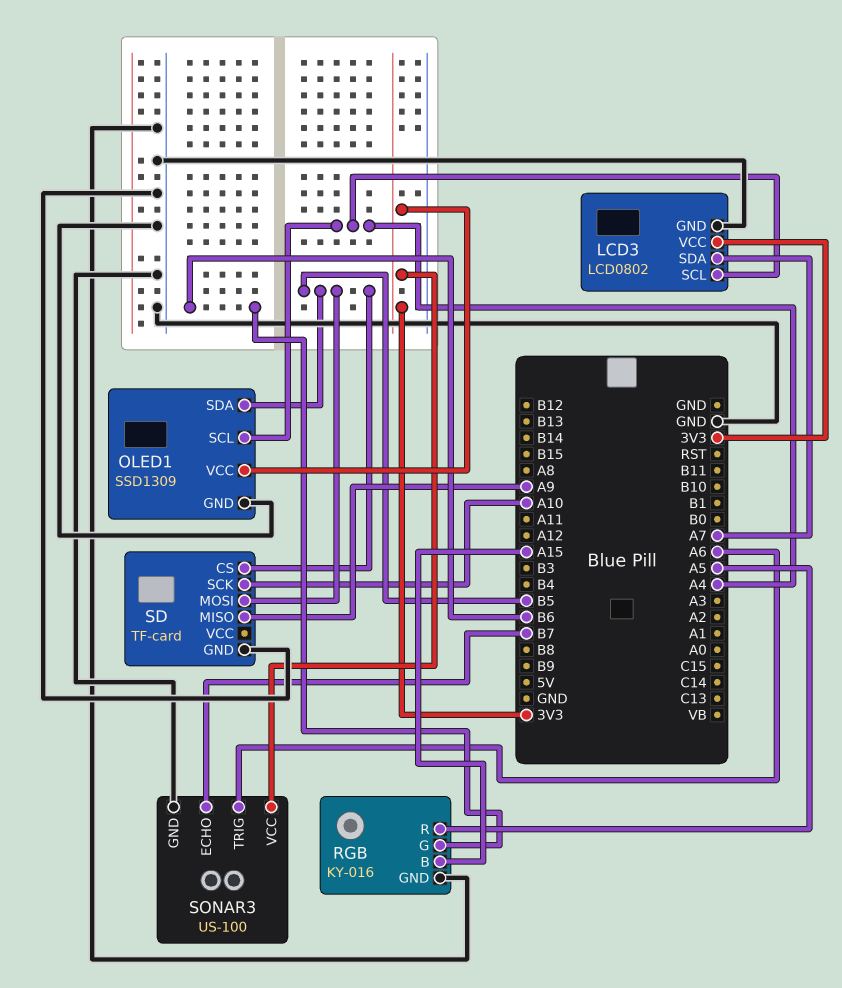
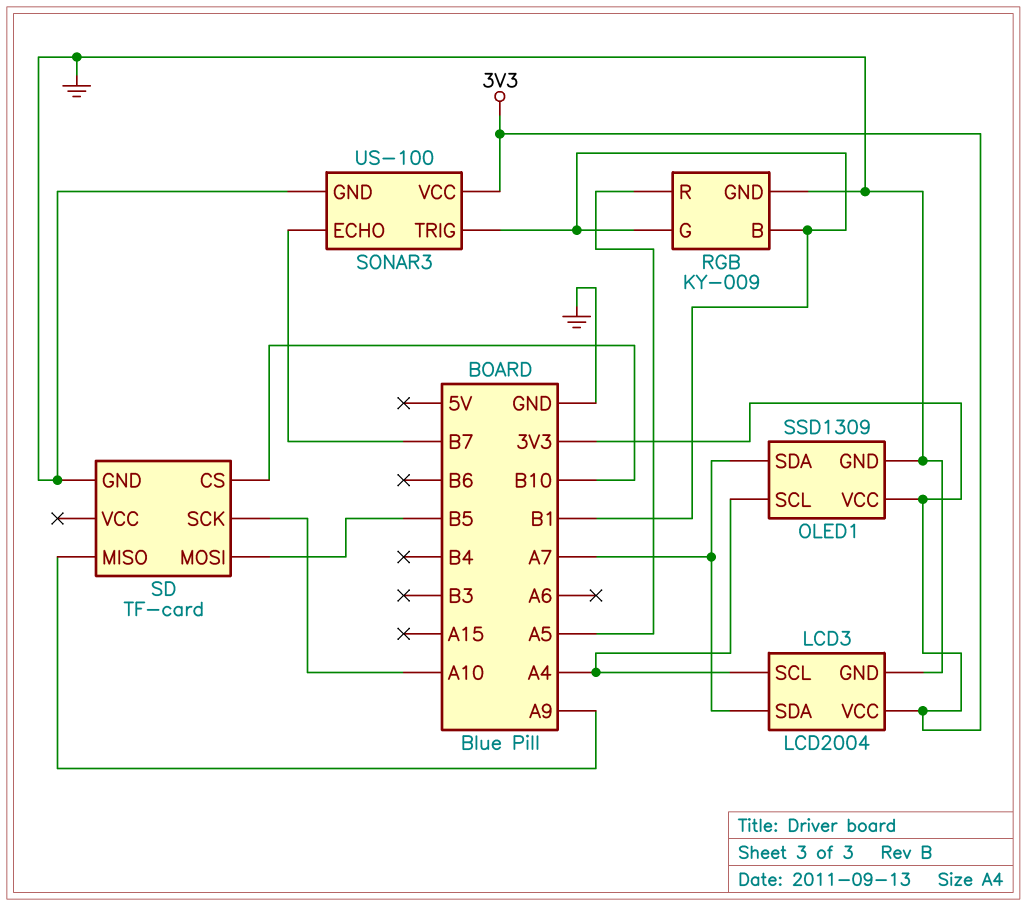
LCD3: LCD0802 -> LCD2004
OLED1 pin SDA: B5 -> A7
RGB: KY-016 -> KY-009
RGB pin B: A15 -> B1
RGB pin G: B6 -> B1
SD pin CS: B5 -> B10
SONAR3 pin TRIG: A6 -> B1

